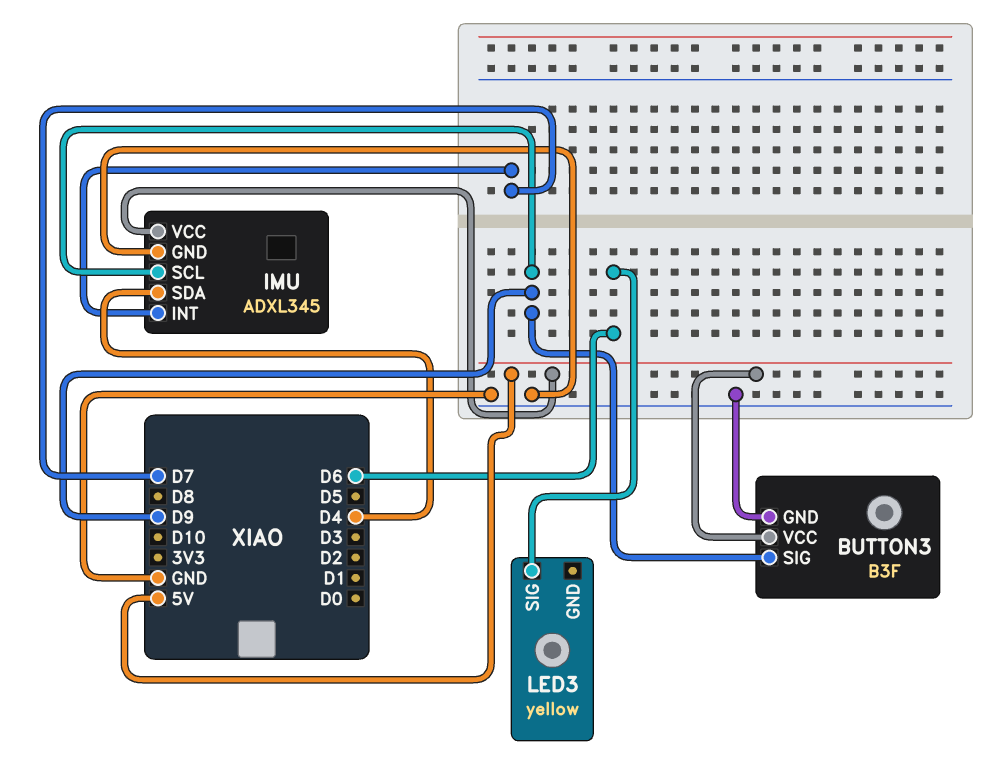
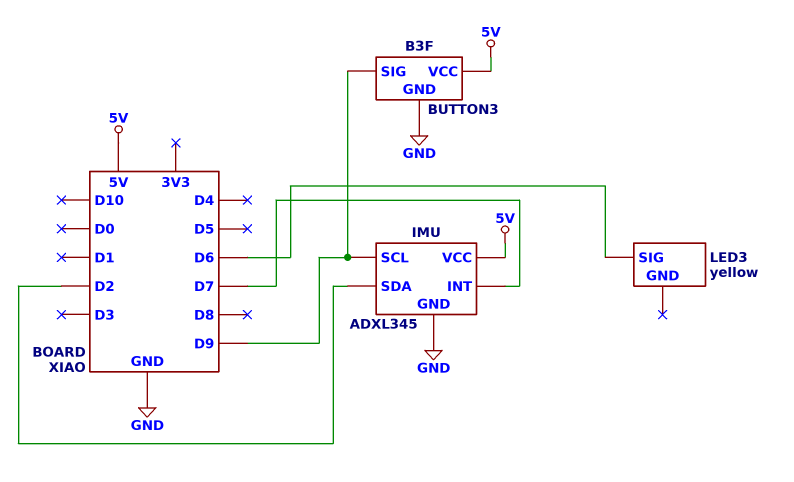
IMU pin SDA: D4 -> D2

